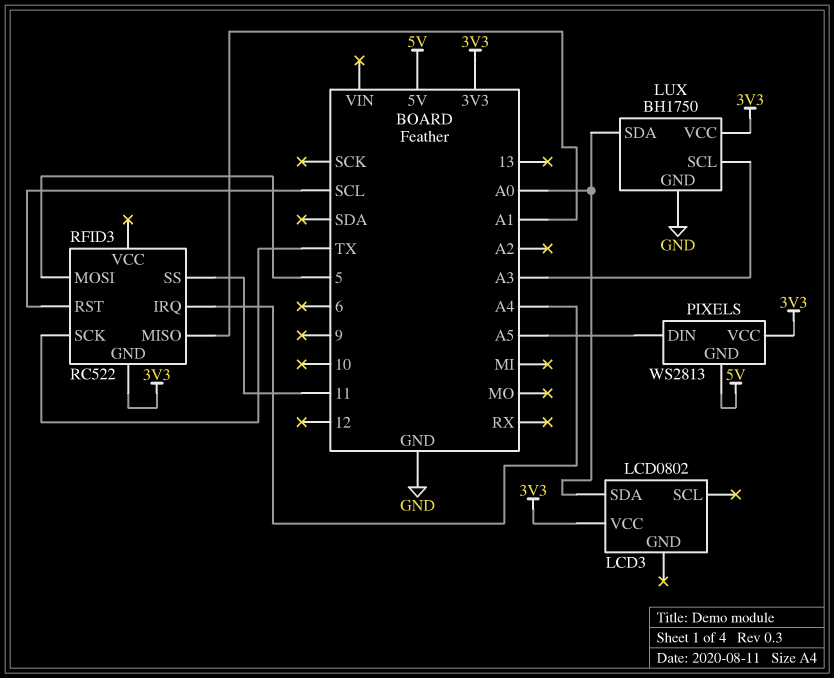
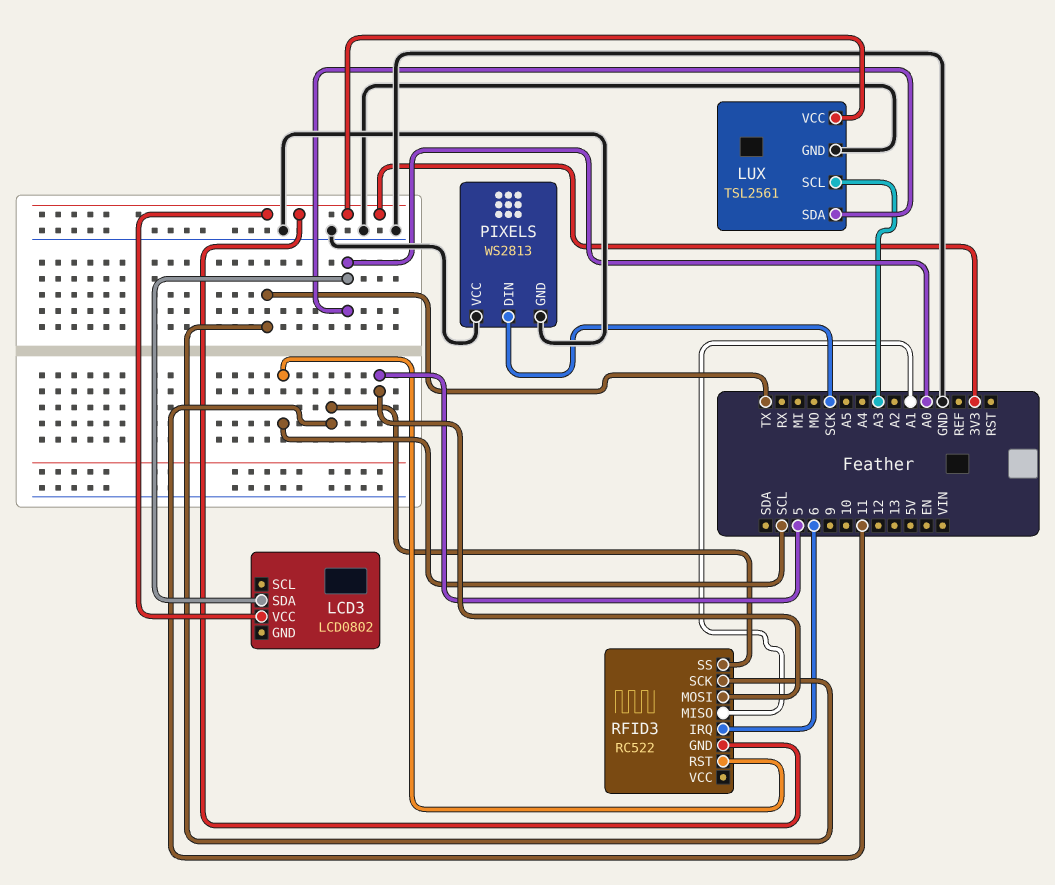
LUX: BH1750 -> TSL2561
PIXELS pin DIN: A5 -> SCK
PIXELS pin GND: 5V -> GND
PIXELS pin VCC: 3V3 -> GND
RFID3 pin IRQ: A4 -> 6

